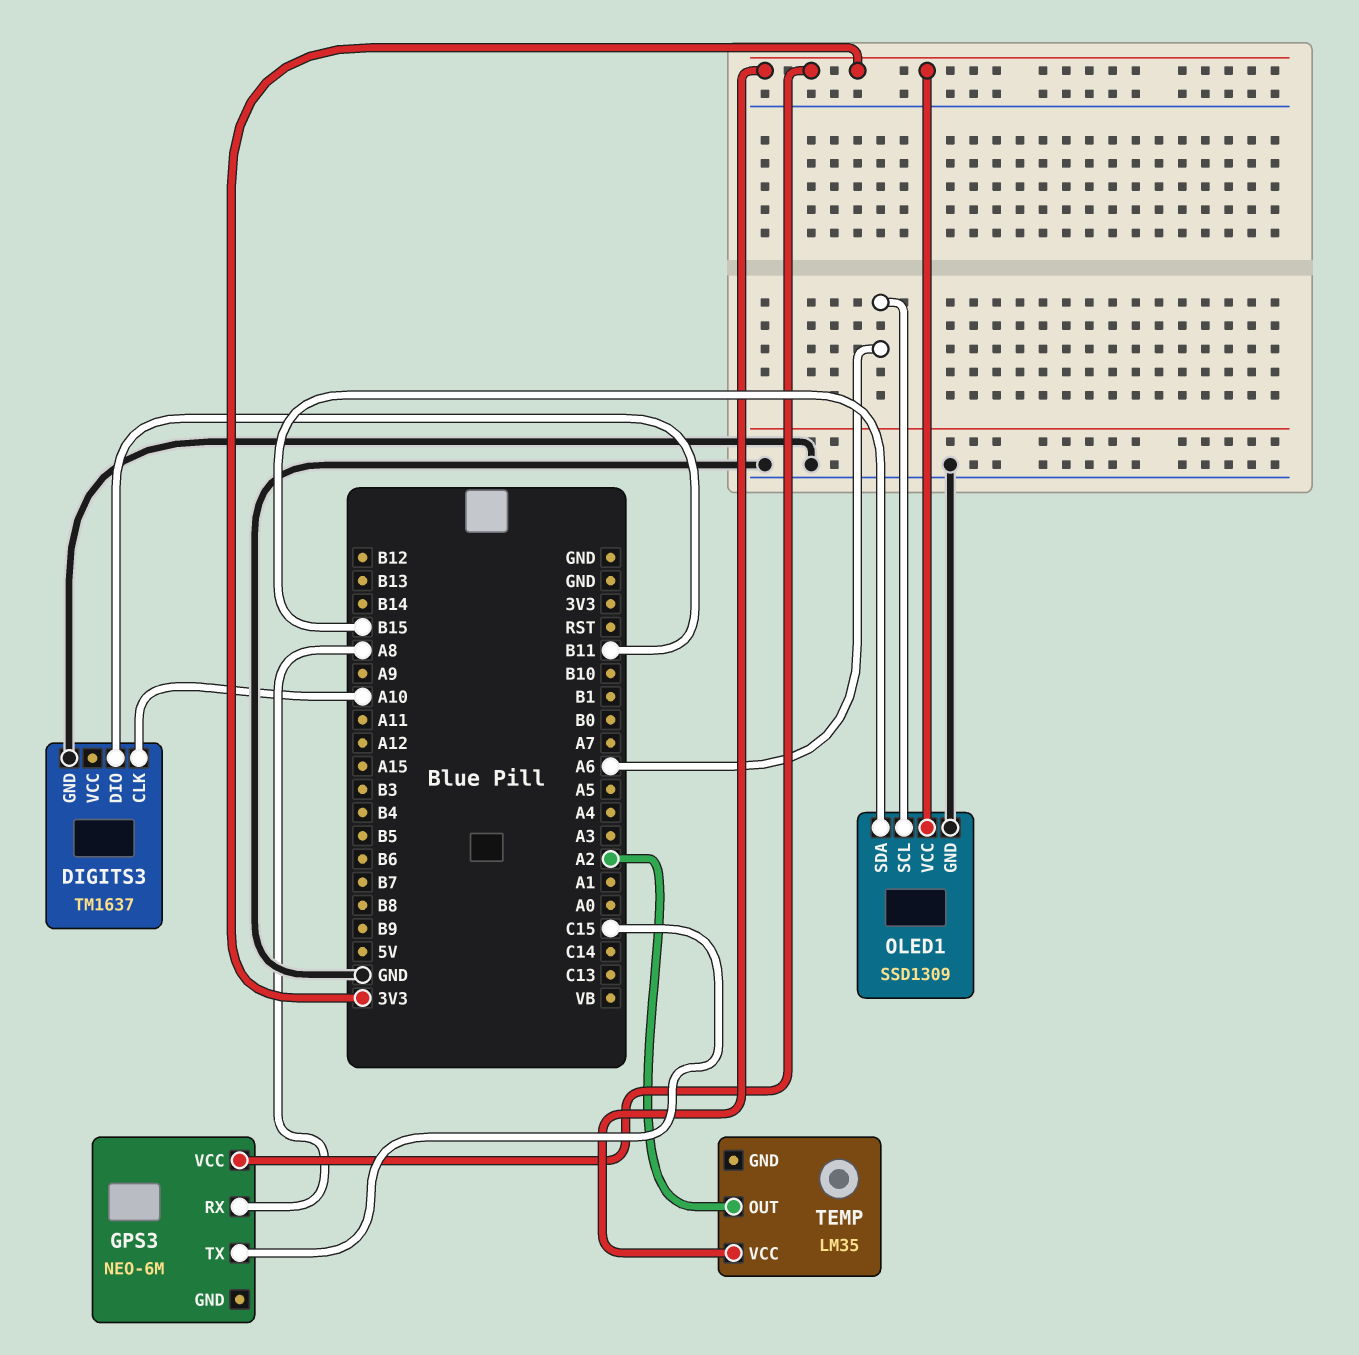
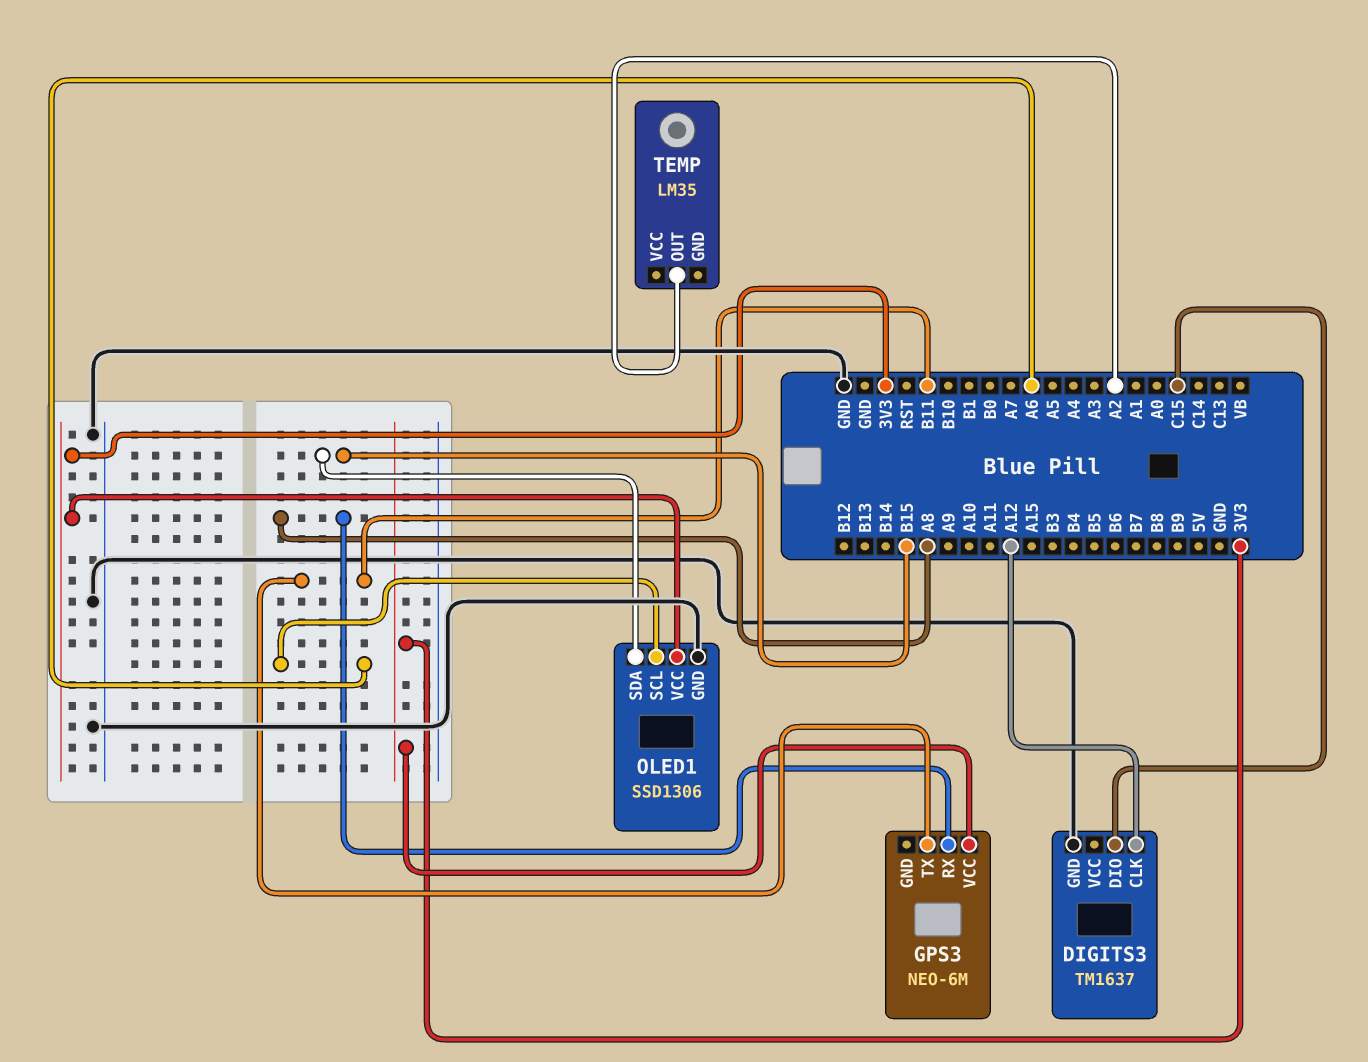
DIGITS3 pin CLK: A10 -> A12
DIGITS3 pin DIO: B11 -> C15
GPS3 pin TX: C15 -> B11
OLED1: SSD1309 -> SSD1306
TEMP pin VCC: 3V3 -> none

